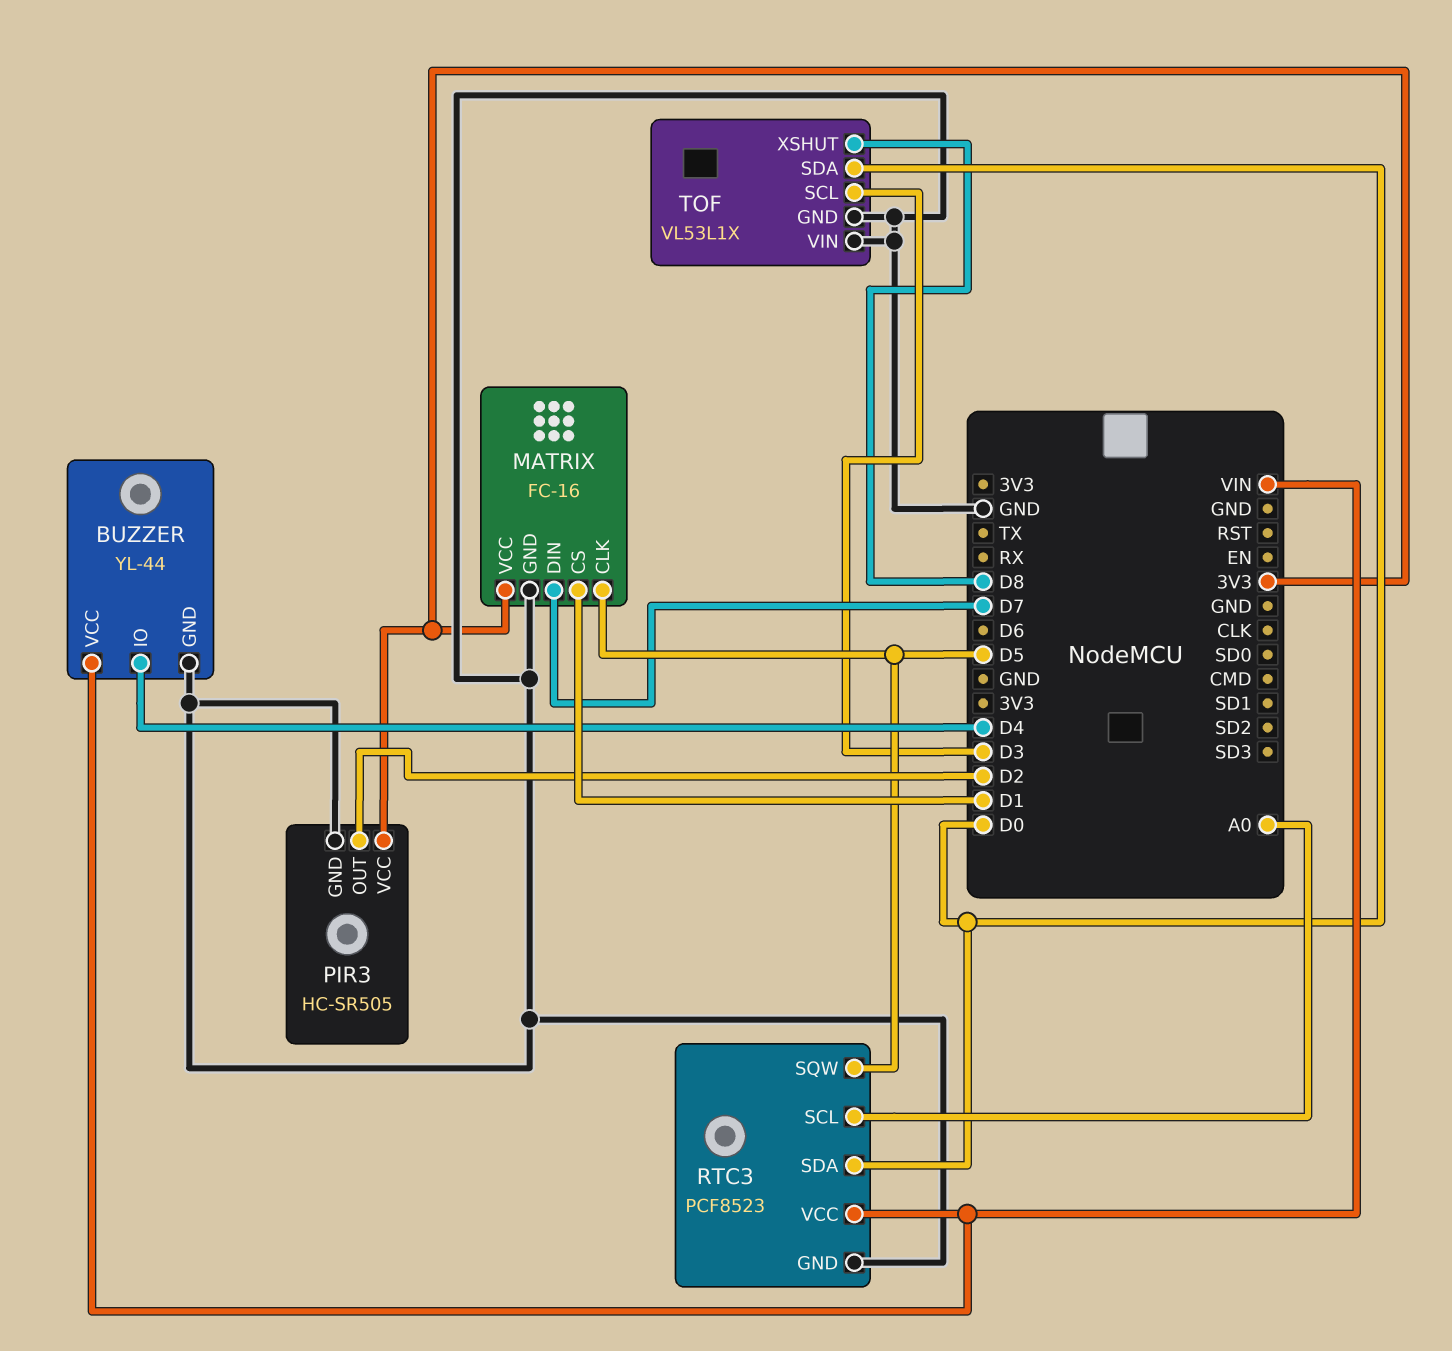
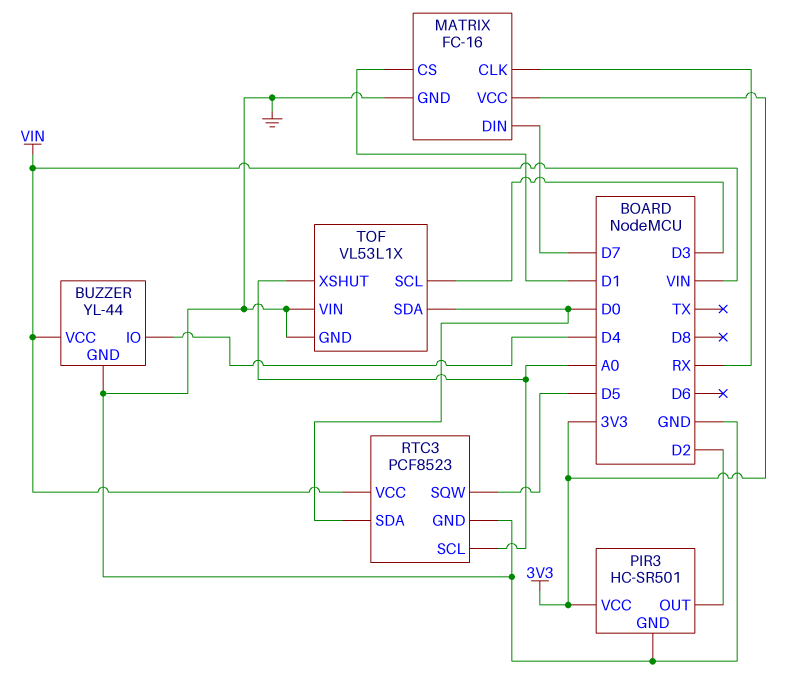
MATRIX pin CLK: D5 -> RX
PIR3: HC-SR505 -> HC-SR501
TOF pin XSHUT: D8 -> A0

